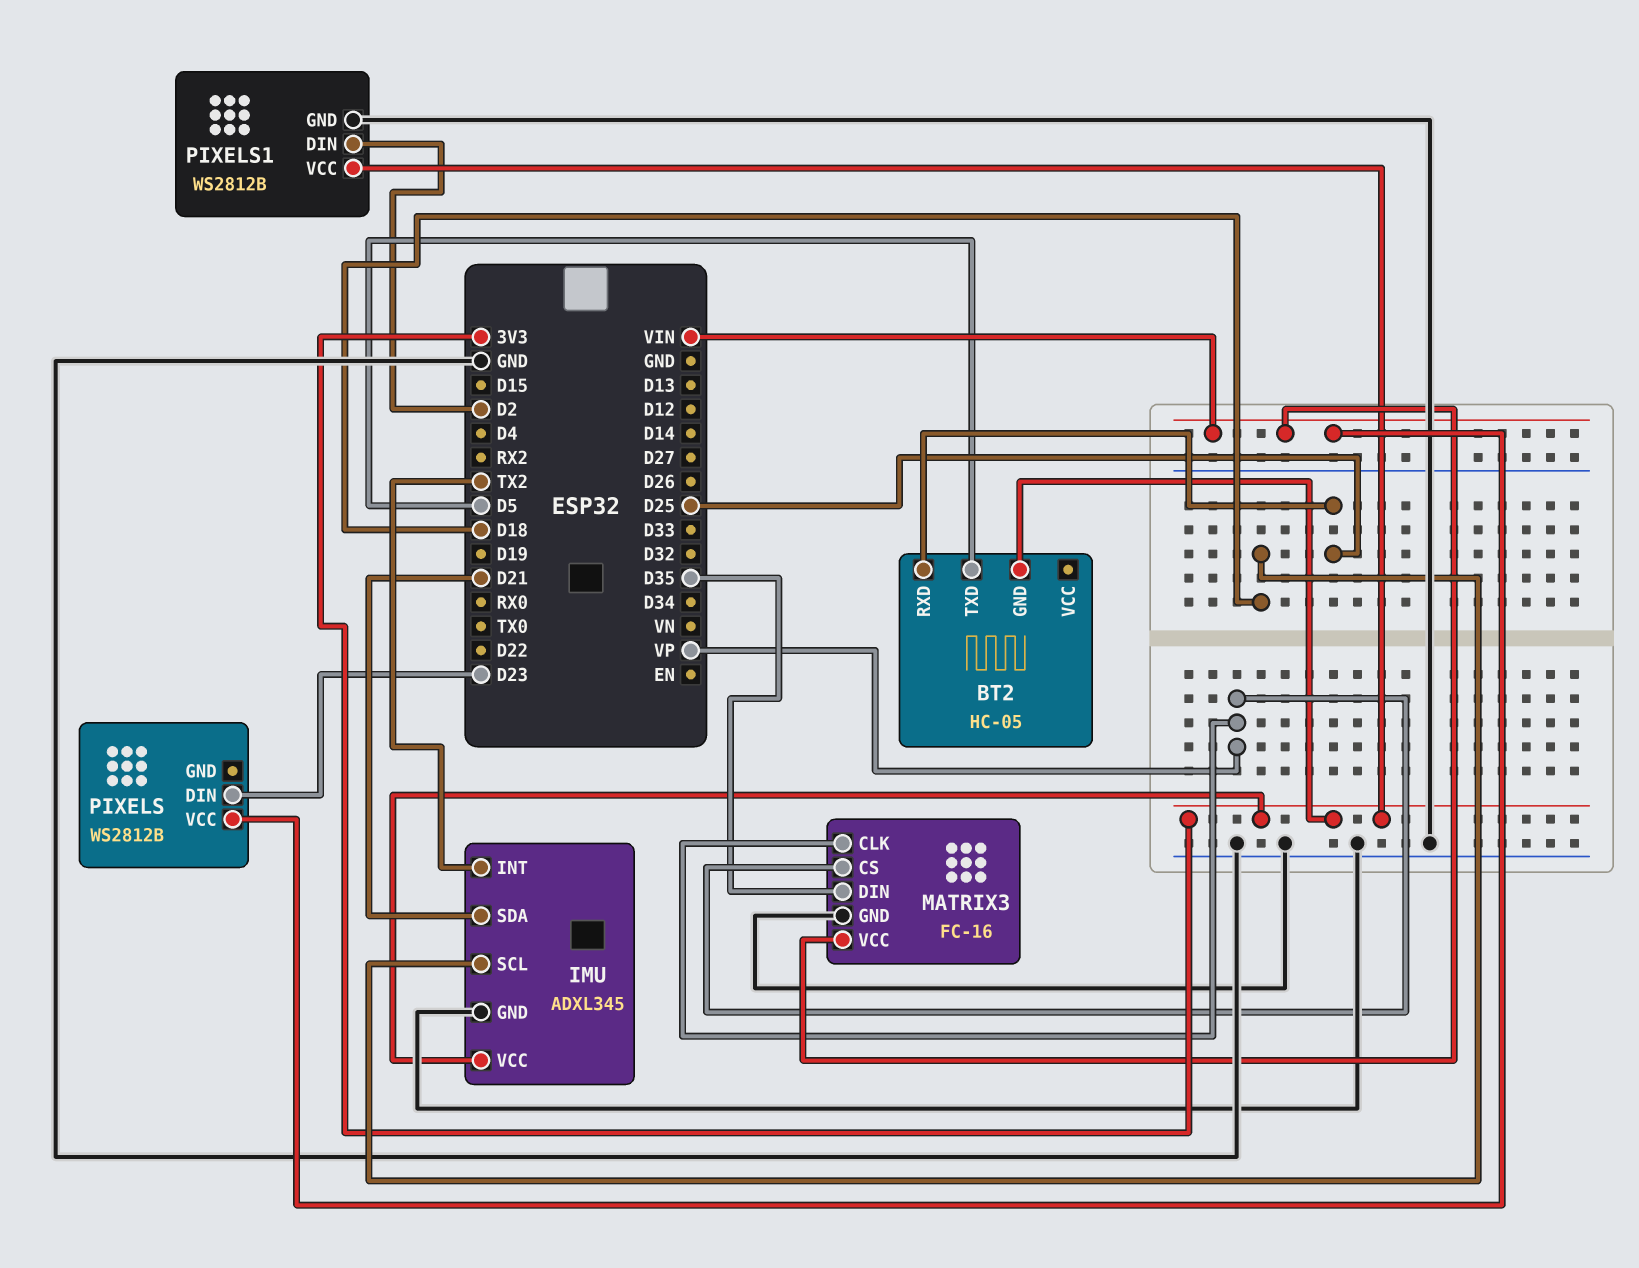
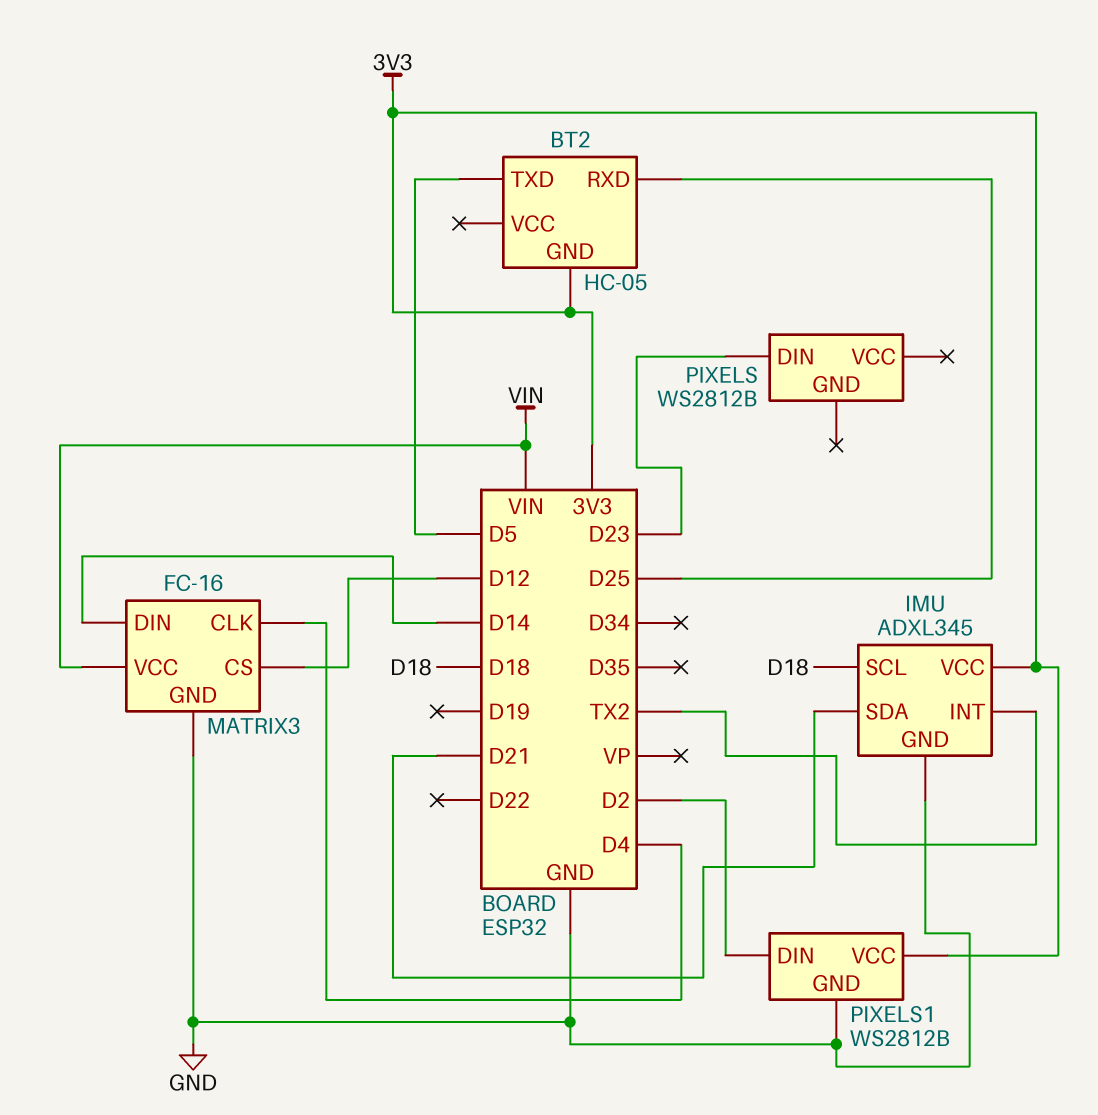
MATRIX3 pin CLK: VP -> D4
MATRIX3 pin CS: VP -> D12
MATRIX3 pin DIN: D35 -> D14
PIXELS pin VCC: VIN -> none

